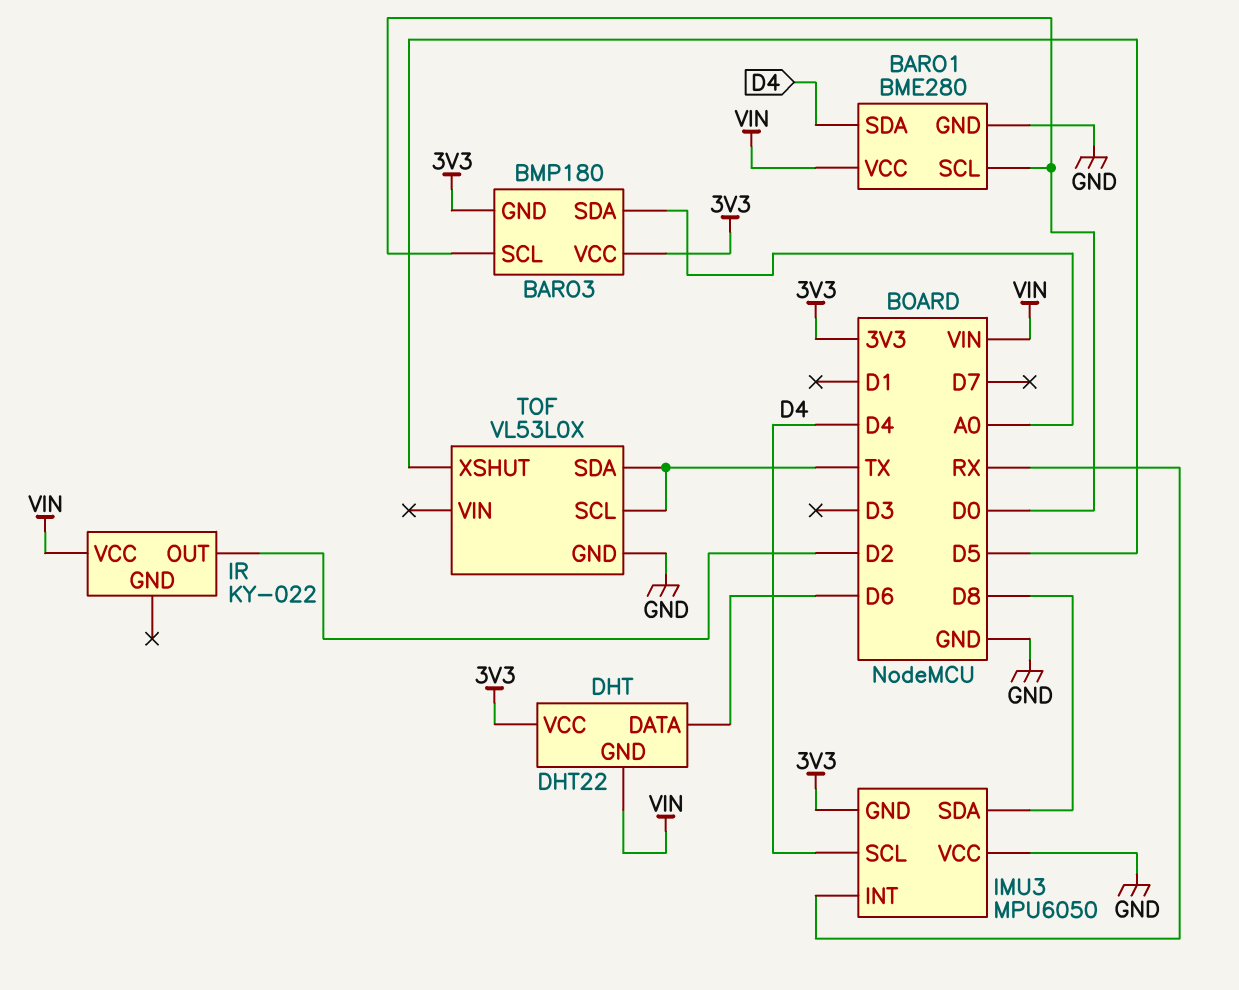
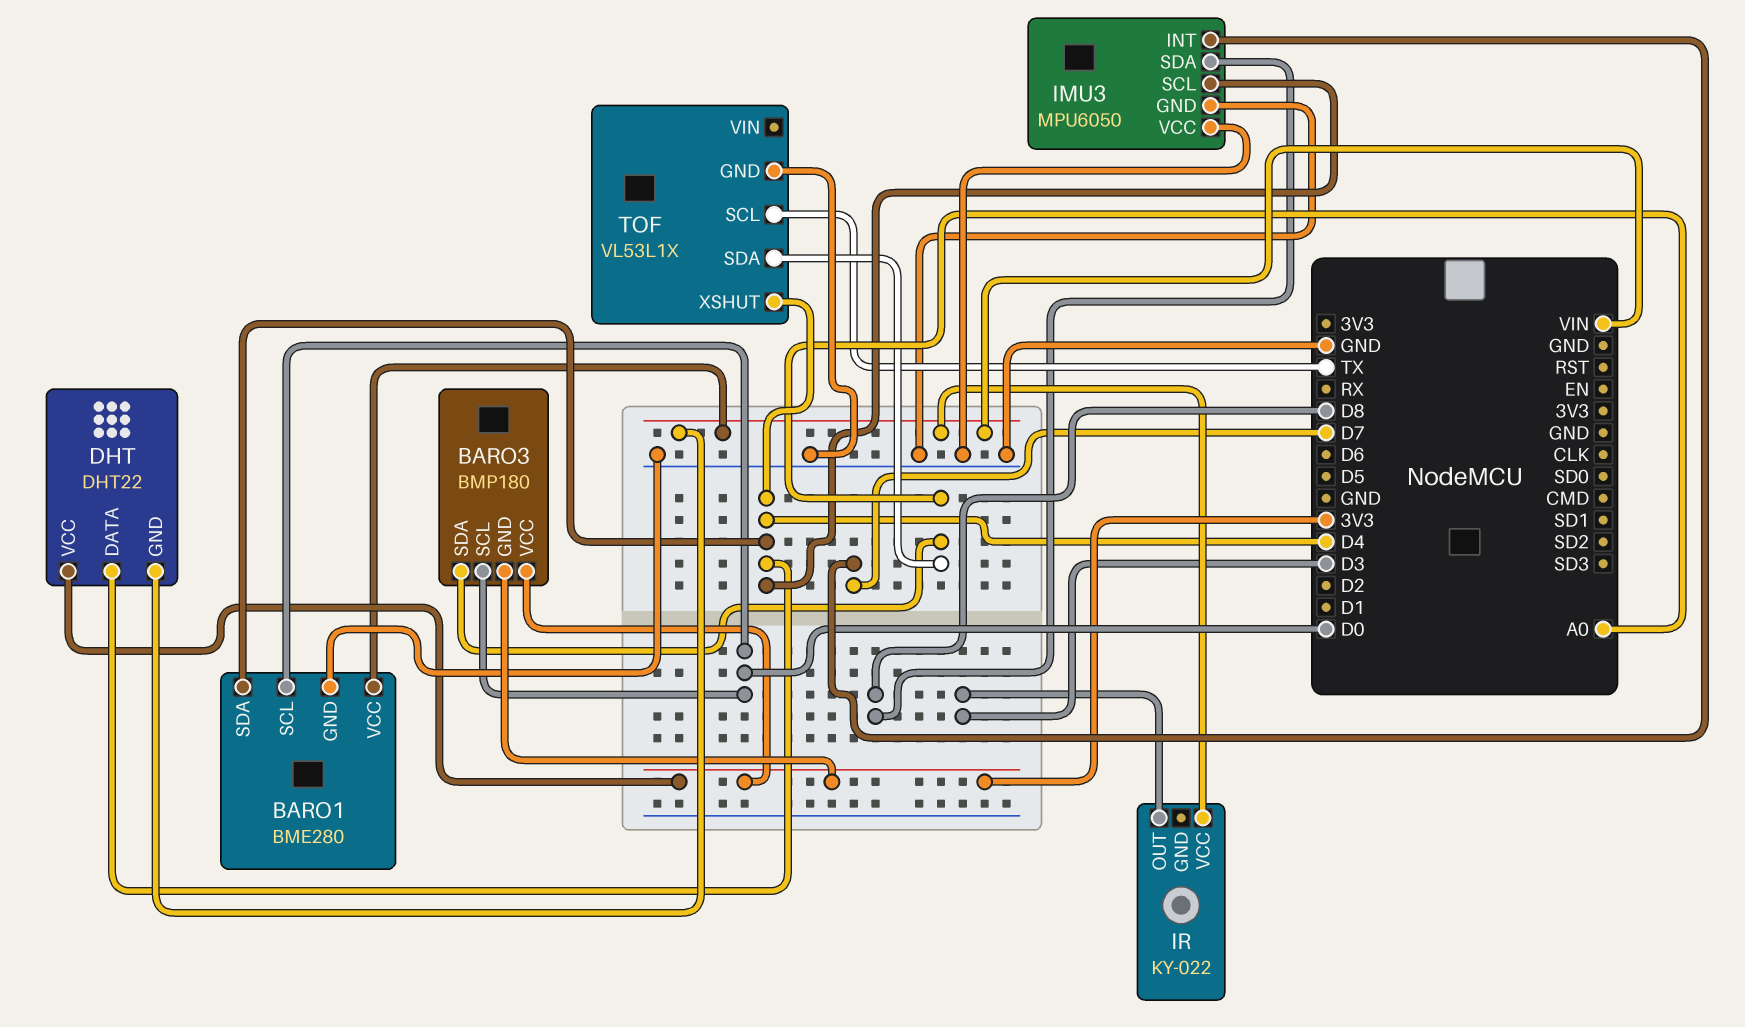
DHT pin DATA: D6 -> D4
IMU3 pin GND: 3V3 -> GND
IMU3 pin INT: RX -> D7
IR pin OUT: D2 -> D3
TOF: VL53L0X -> VL53L1X
TOF pin SDA: TX -> A0
TOF pin XSHUT: D5 -> D4

